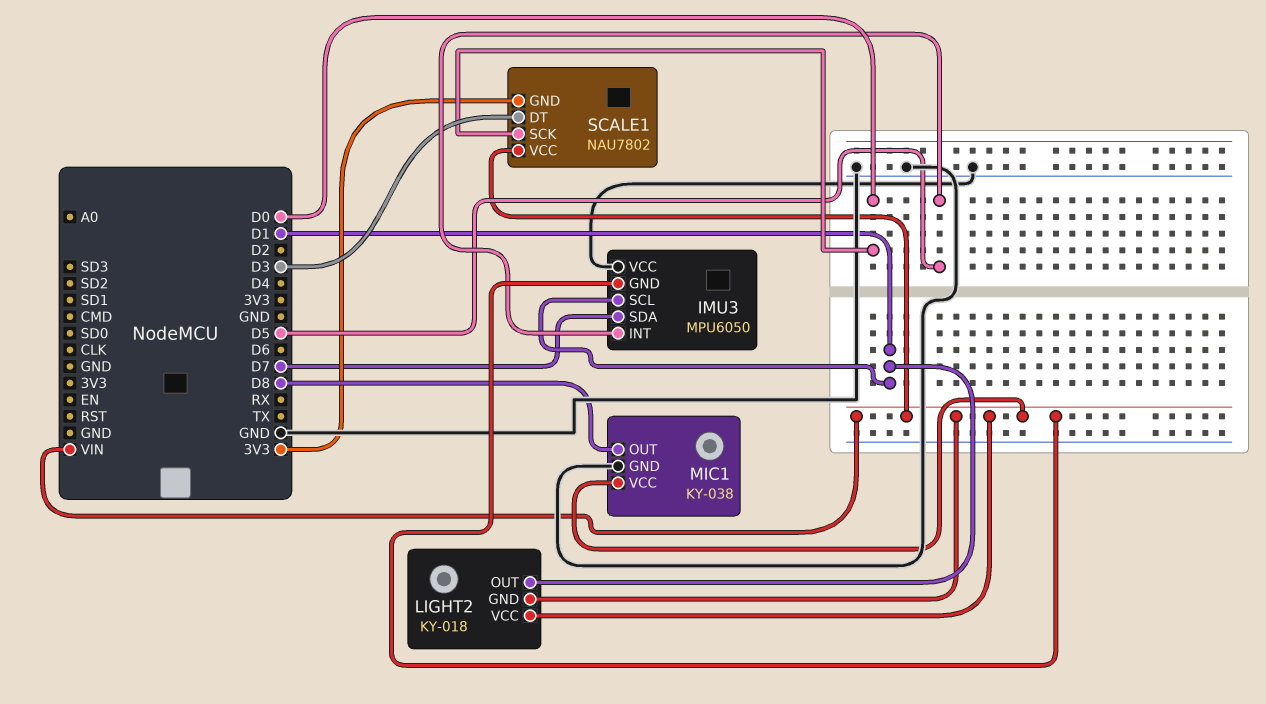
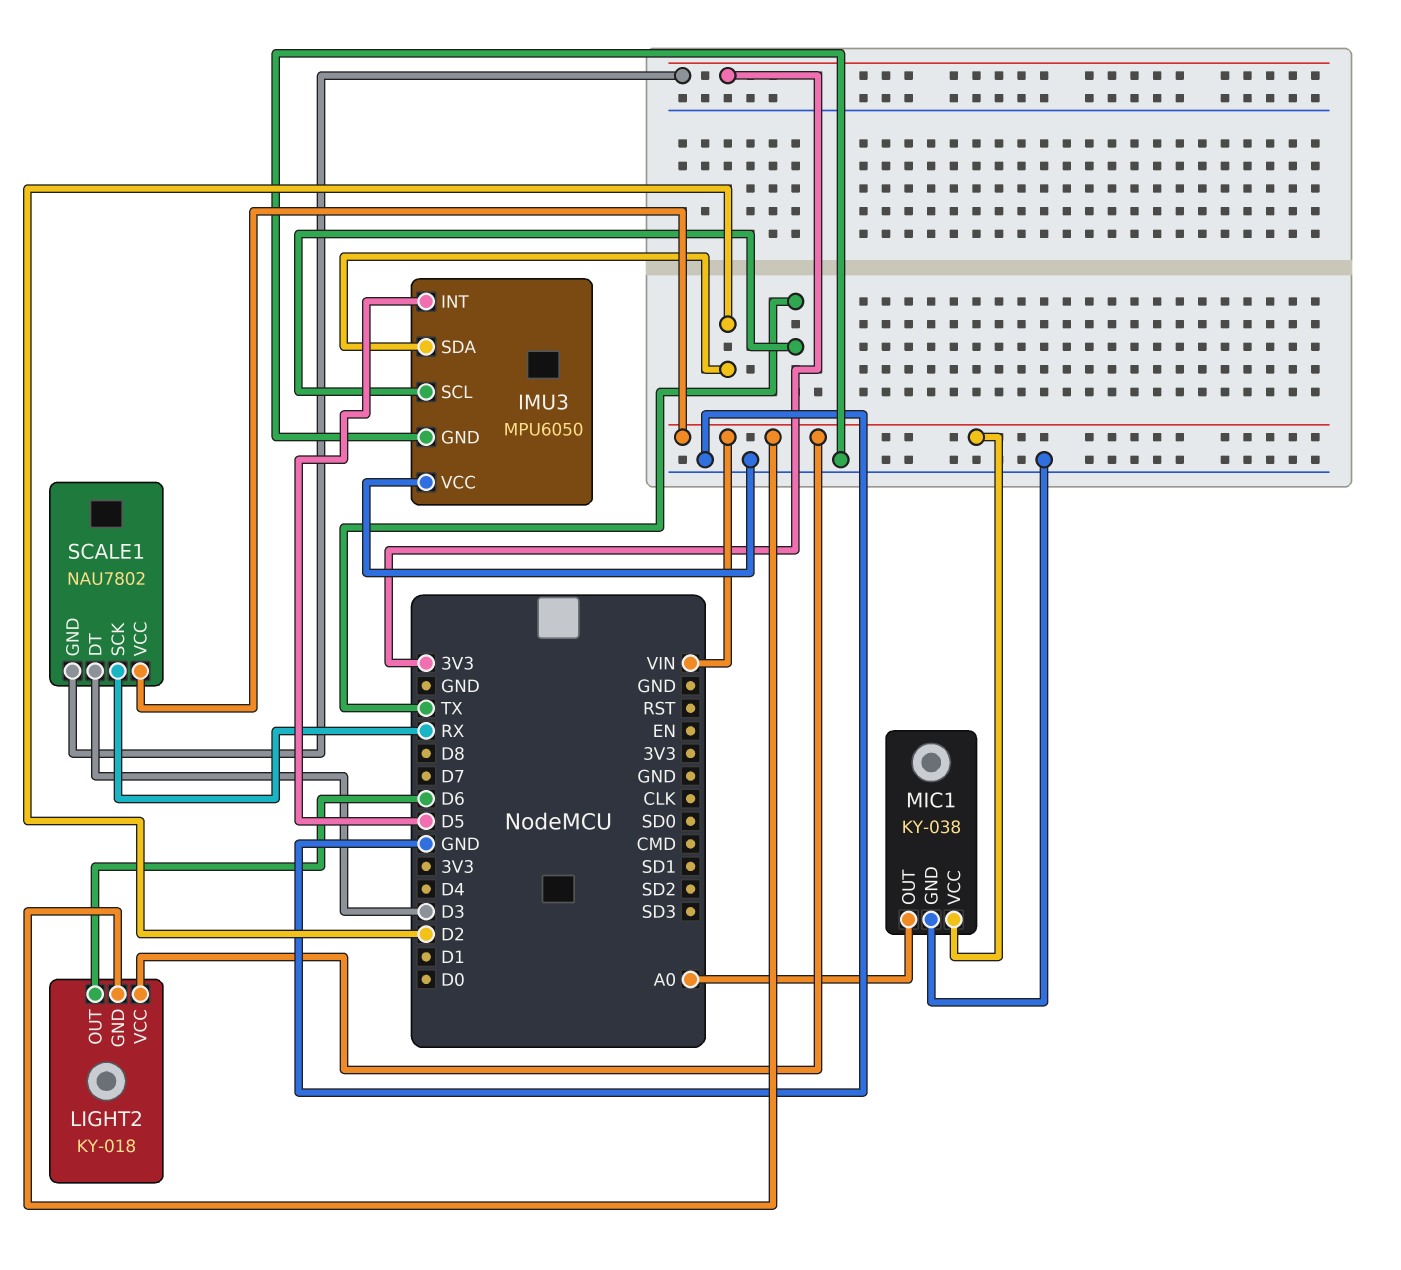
IMU3 pin GND: VIN -> GND
IMU3 pin SCL: D1 -> TX
IMU3 pin SDA: D7 -> D2
LIGHT2 pin OUT: D1 -> D6
MIC1 pin OUT: D8 -> A0
SCALE1 pin SCK: D0 -> RX

